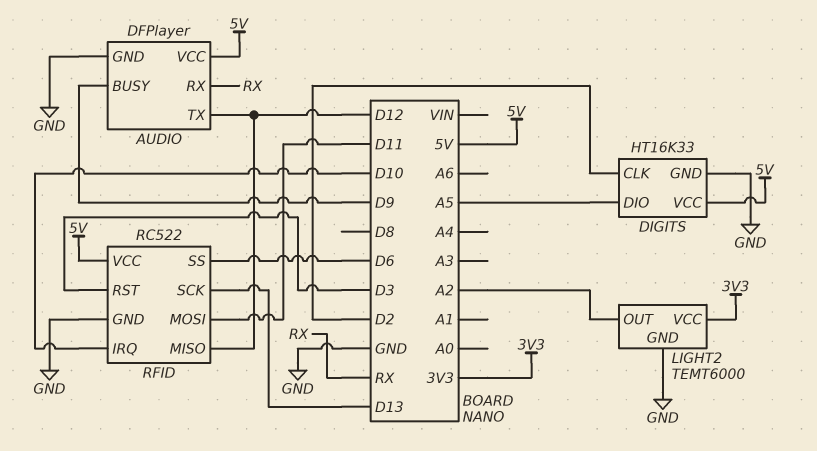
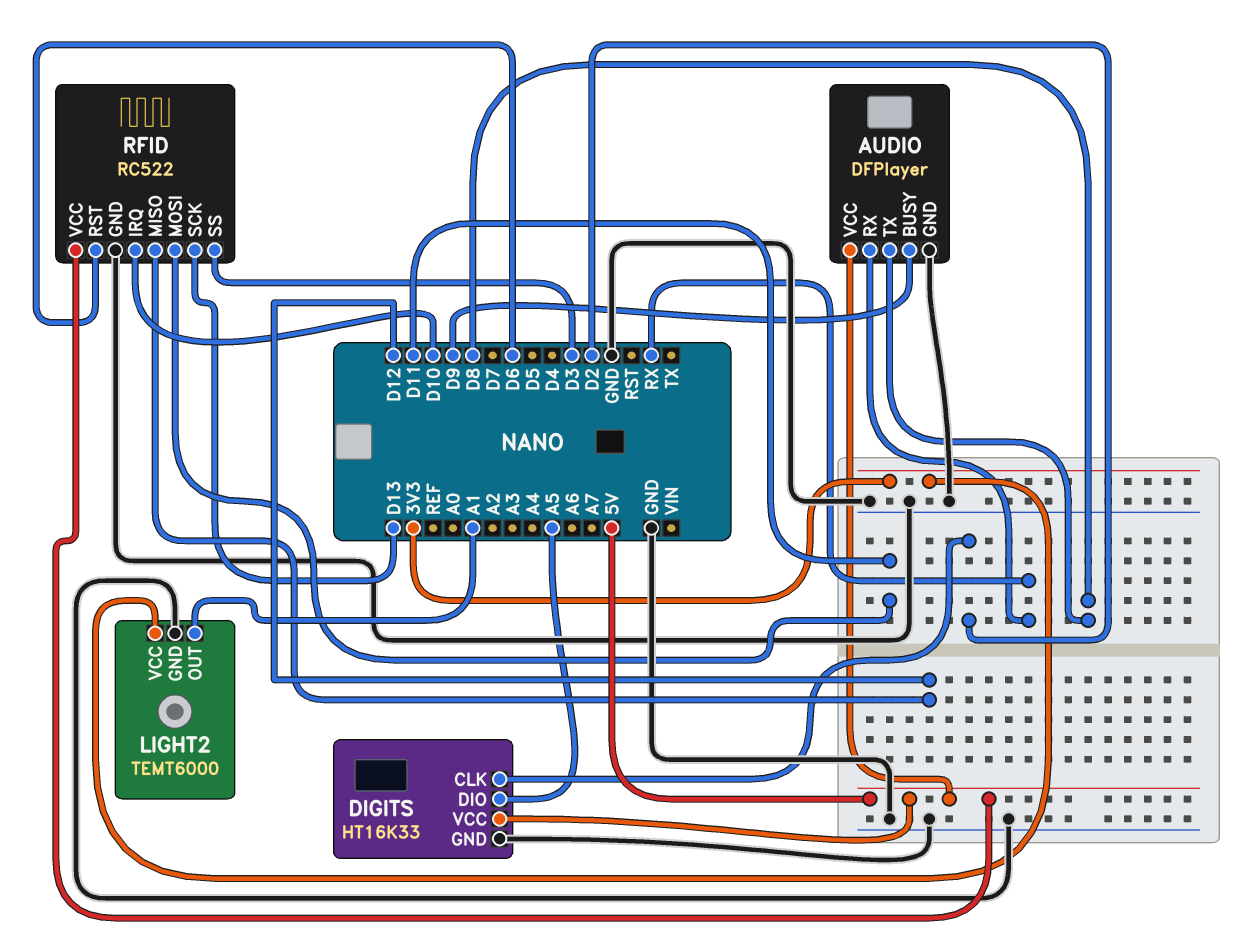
AUDIO pin TX: D12 -> D8
LIGHT2 pin OUT: A2 -> A1
RFID pin RST: D3 -> D6
RFID pin SS: D6 -> D3

